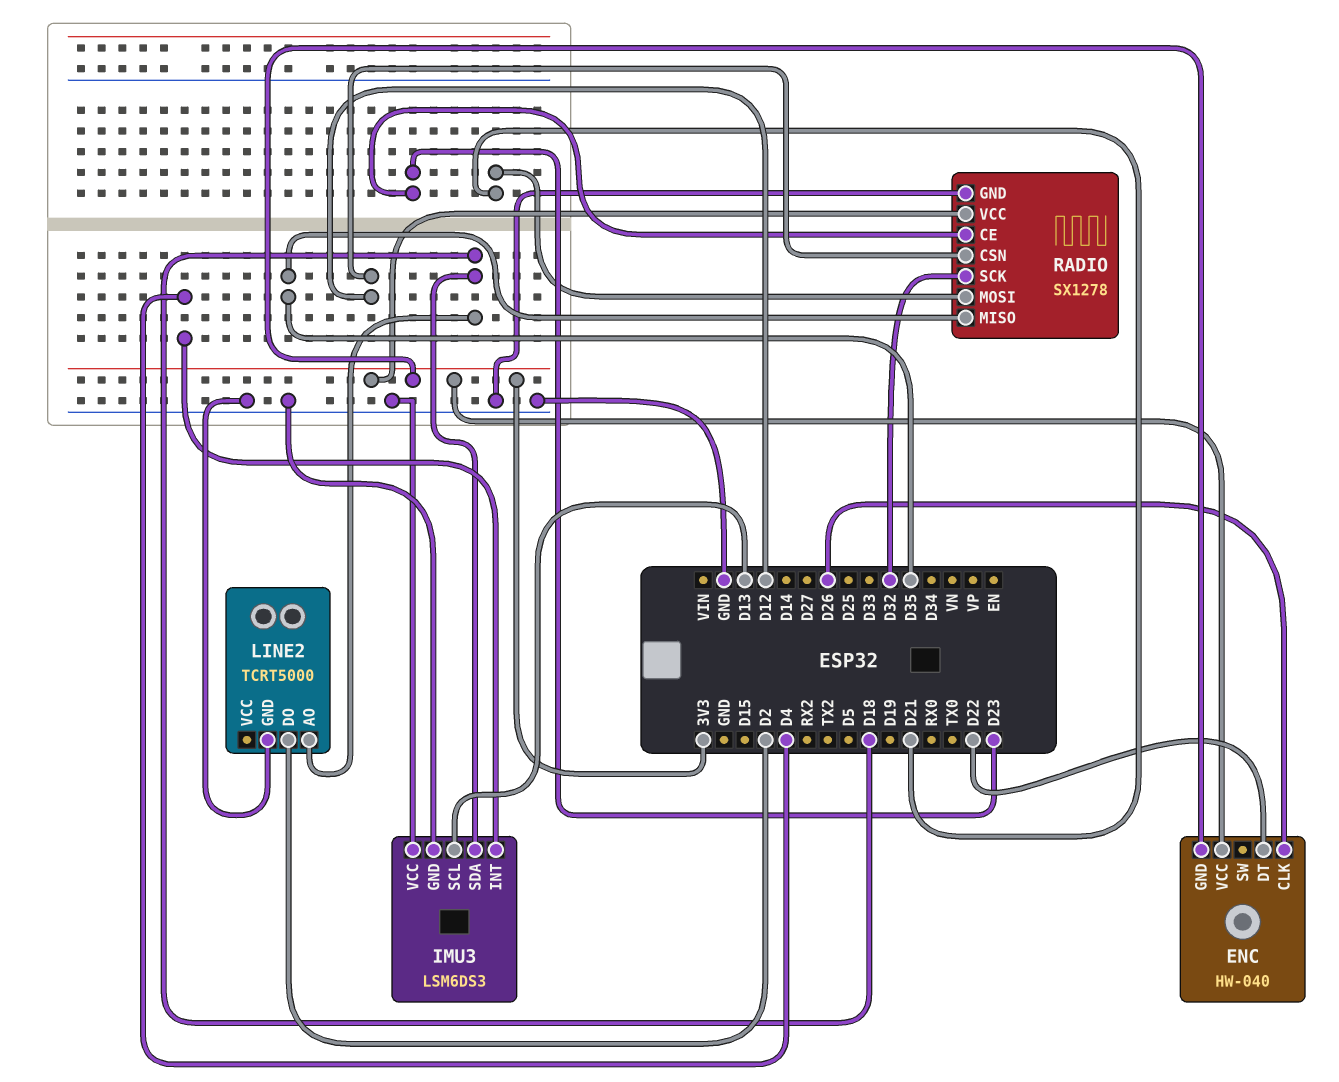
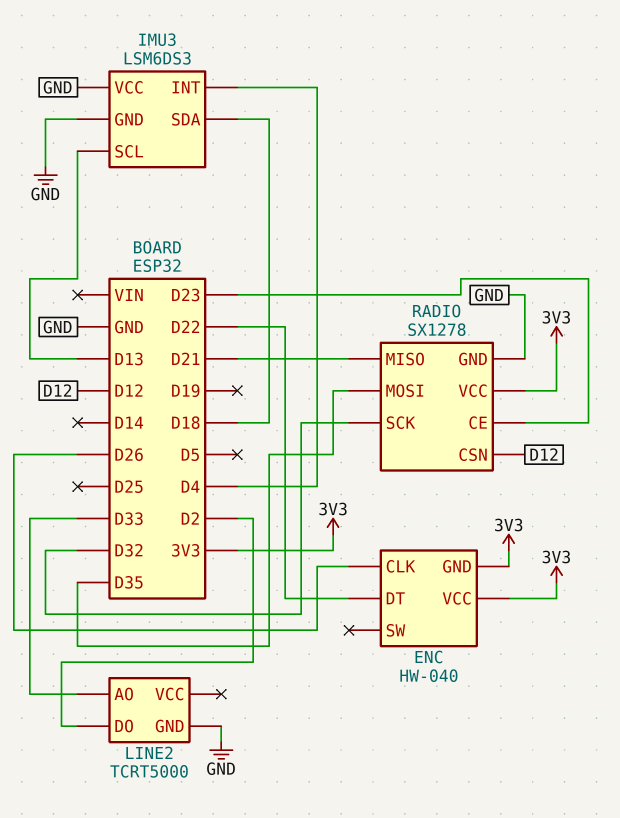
LINE2 pin AO: D18 -> D33
RADIO pin MISO: D35 -> D21
RADIO pin MOSI: D21 -> D35

